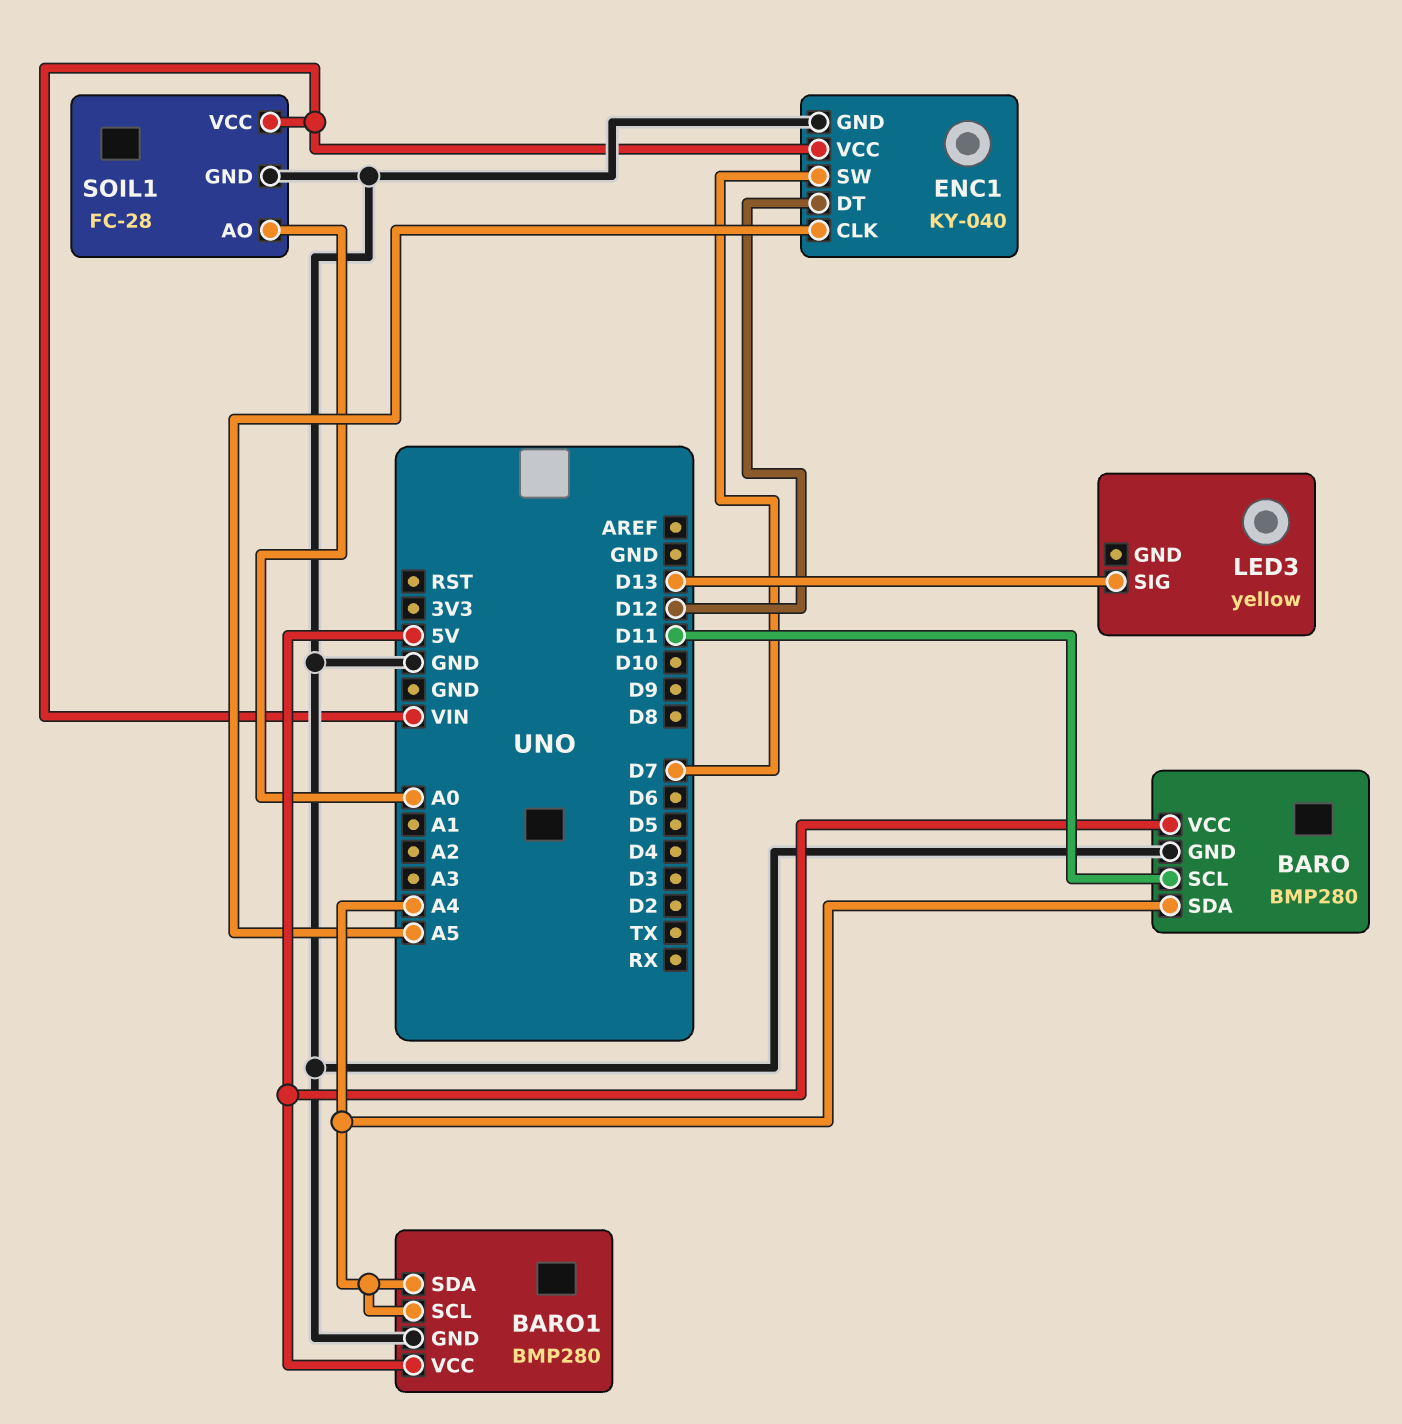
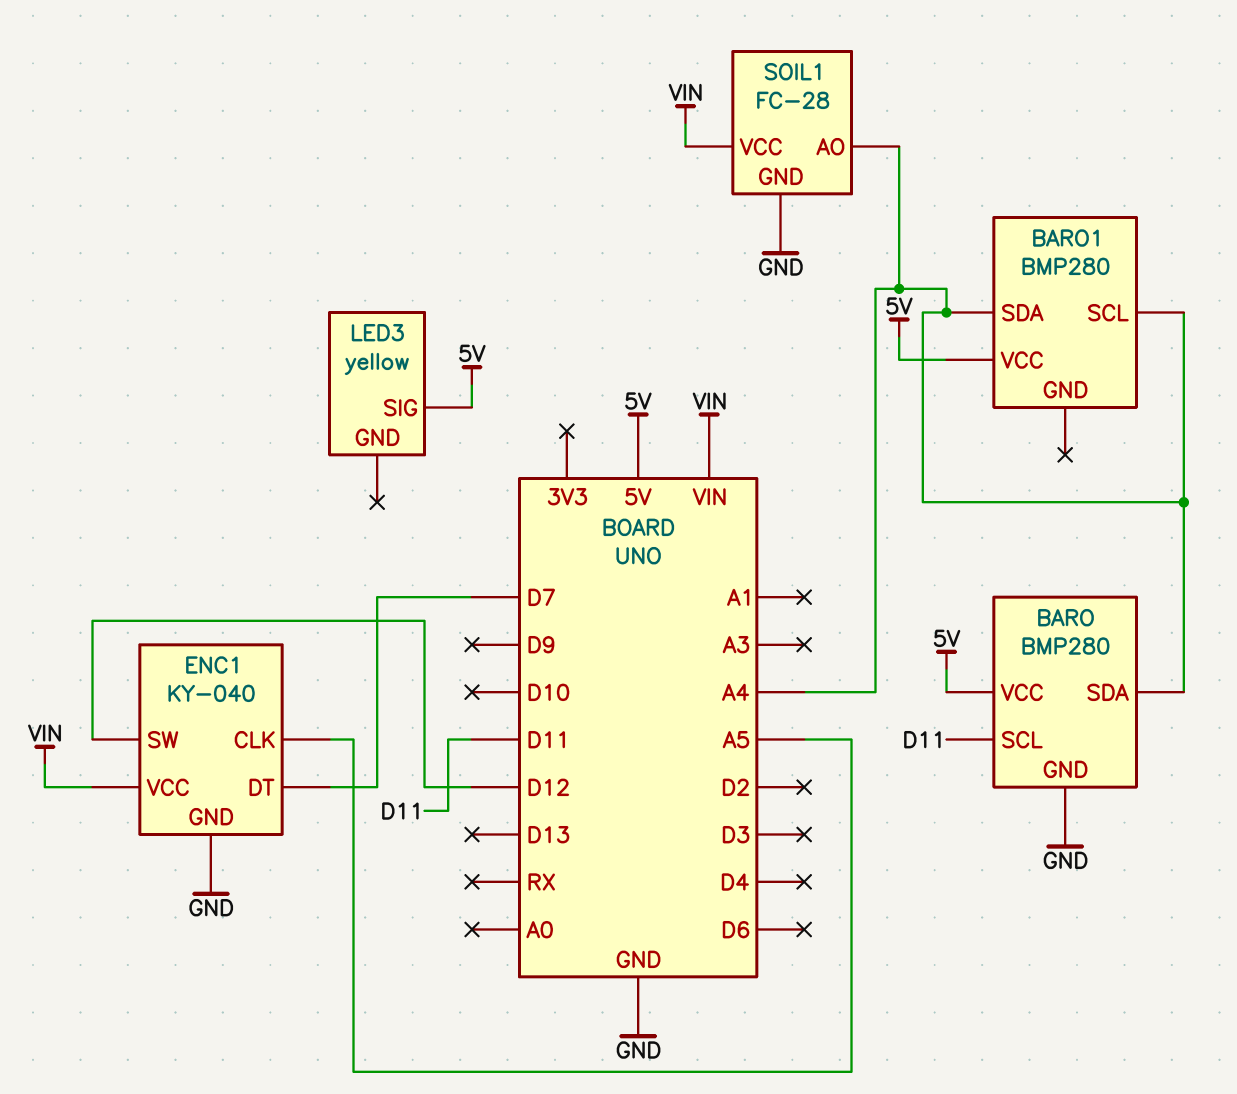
BARO1 pin GND: GND -> none
ENC1 pin DT: D12 -> D7
ENC1 pin SW: D7 -> D12
LED3 pin SIG: D13 -> 5V
SOIL1 pin AO: A0 -> A4

